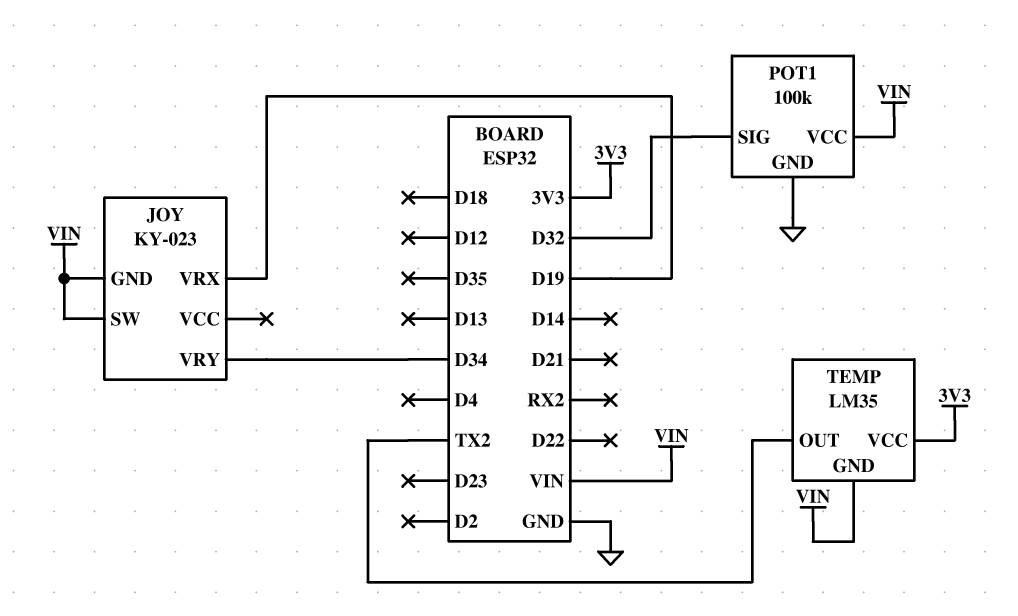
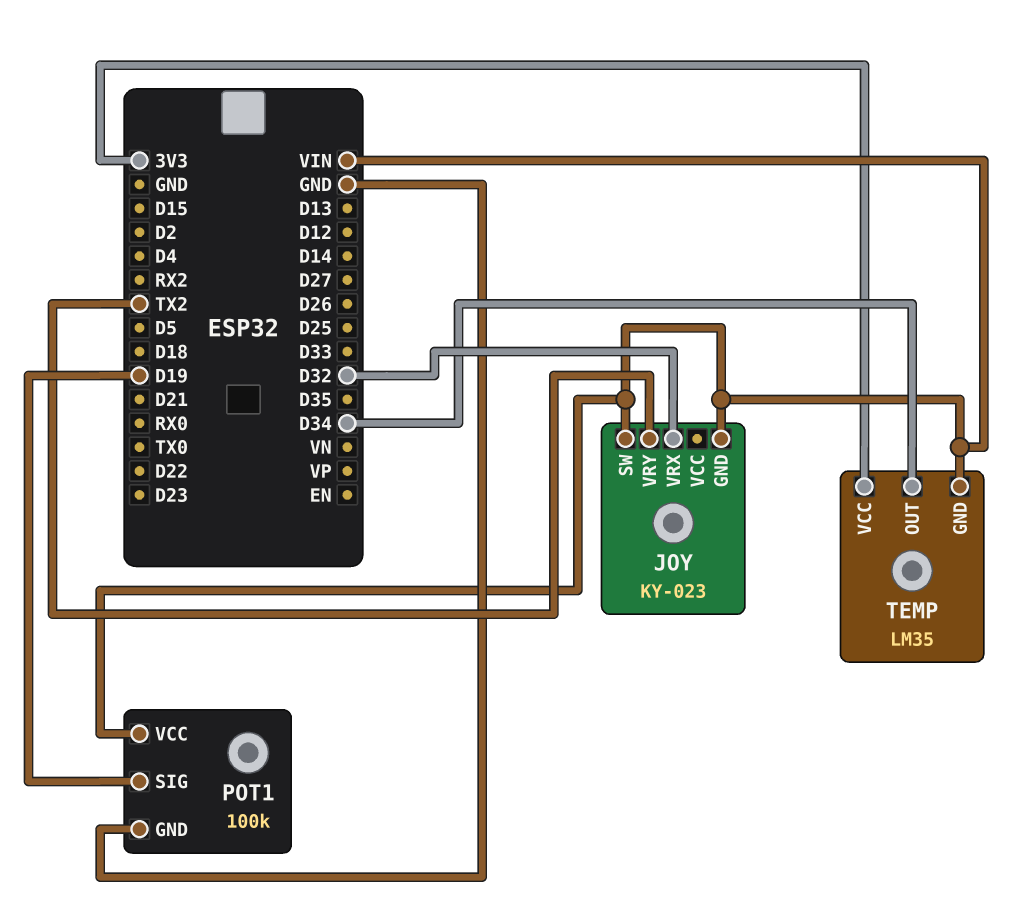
JOY pin VRX: D19 -> D32
JOY pin VRY: D34 -> TX2
POT1 pin SIG: D32 -> D19
TEMP pin OUT: TX2 -> D34

